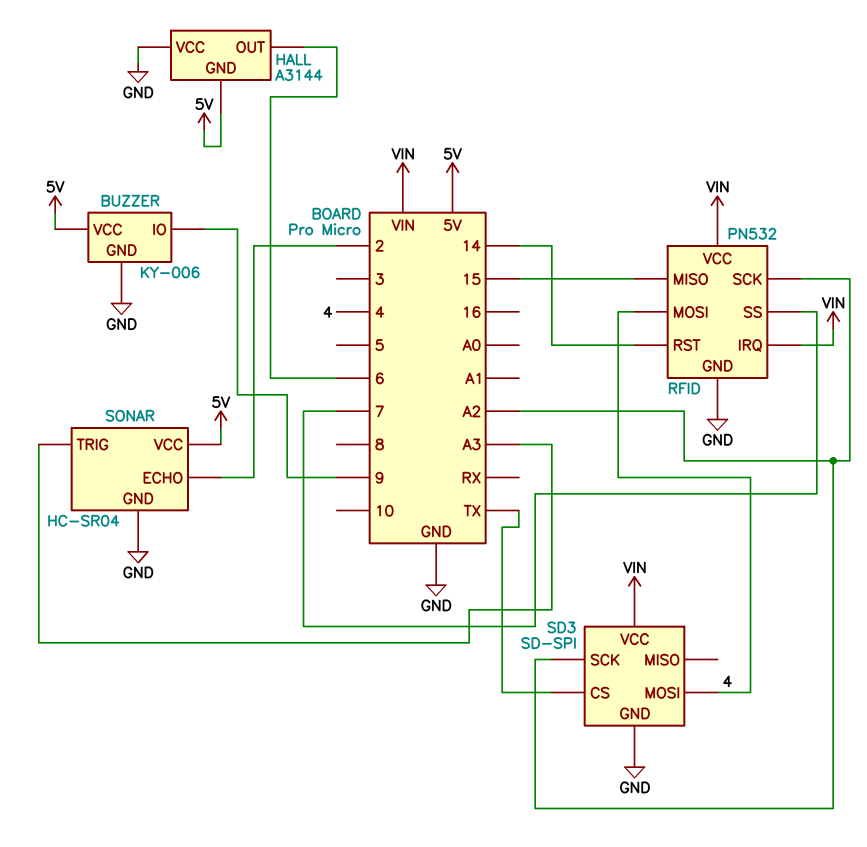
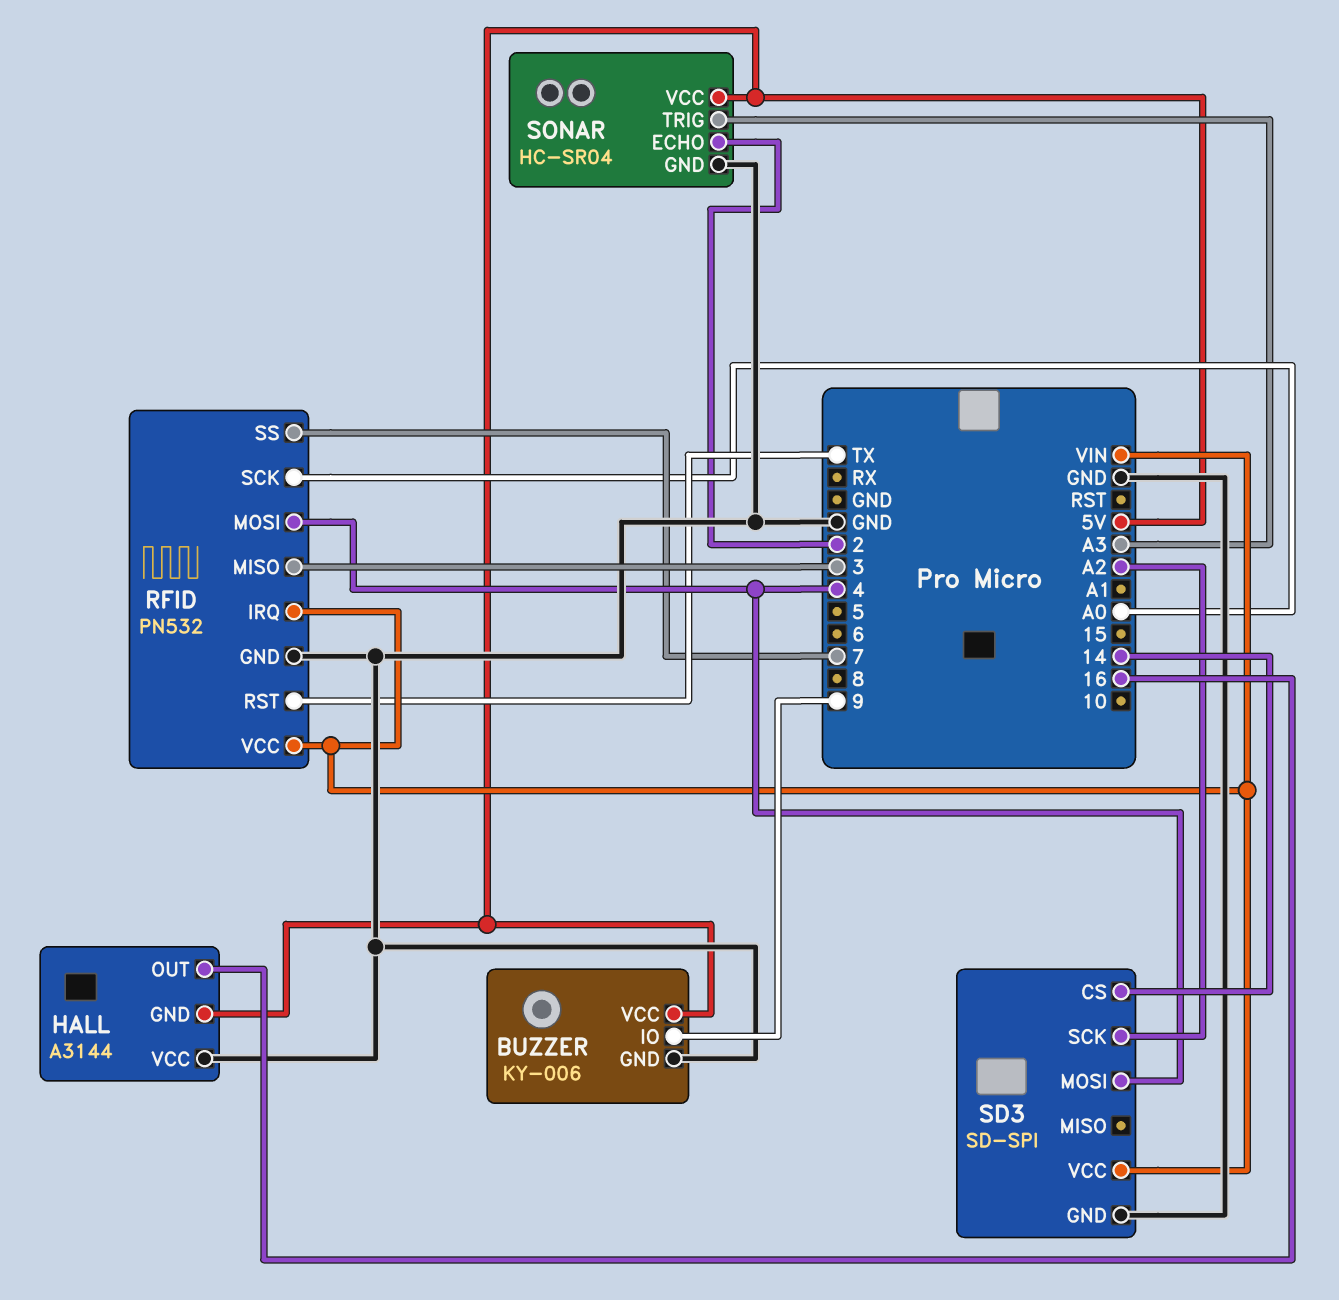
HALL pin OUT: 6 -> 16
RFID pin MISO: 15 -> 3
RFID pin RST: 14 -> TX
RFID pin SCK: A2 -> A0
SD3 pin CS: TX -> 14

